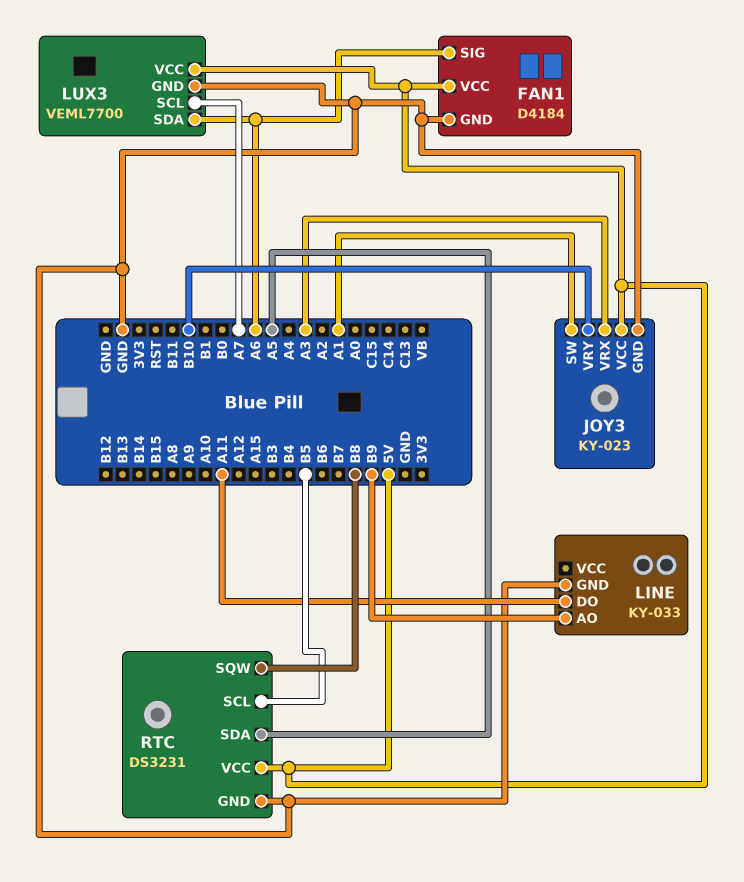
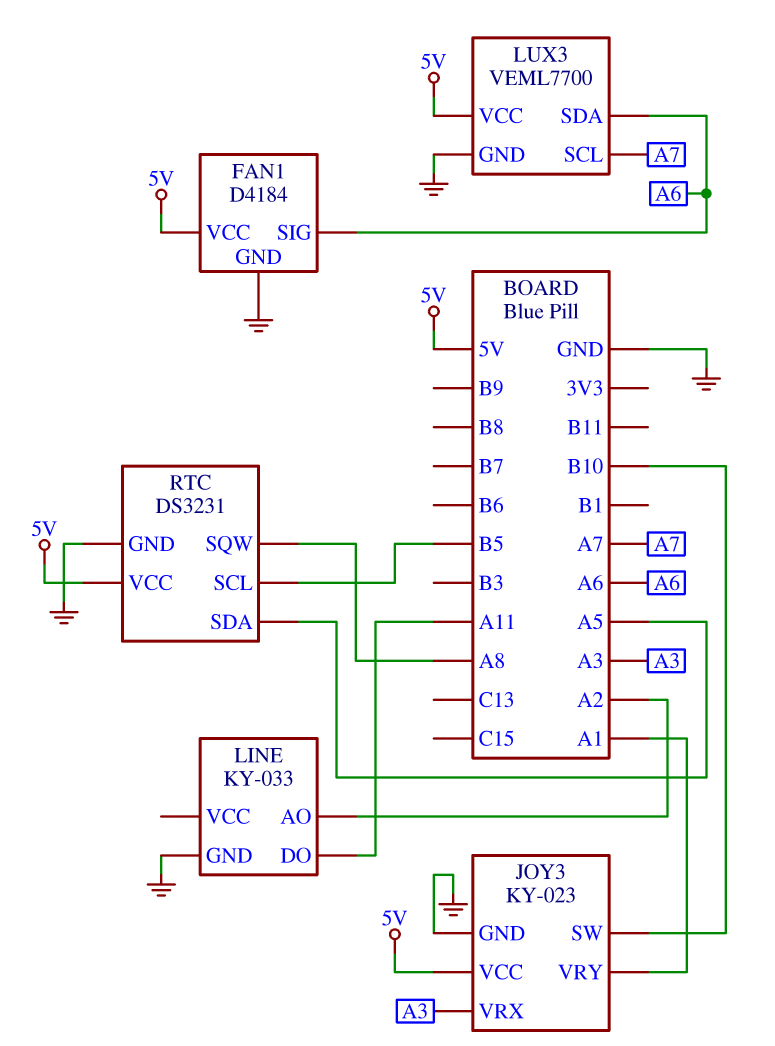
JOY3 pin SW: A1 -> B10
JOY3 pin VRY: B10 -> A1
LINE pin AO: B9 -> A2
RTC pin SQW: B8 -> A8

